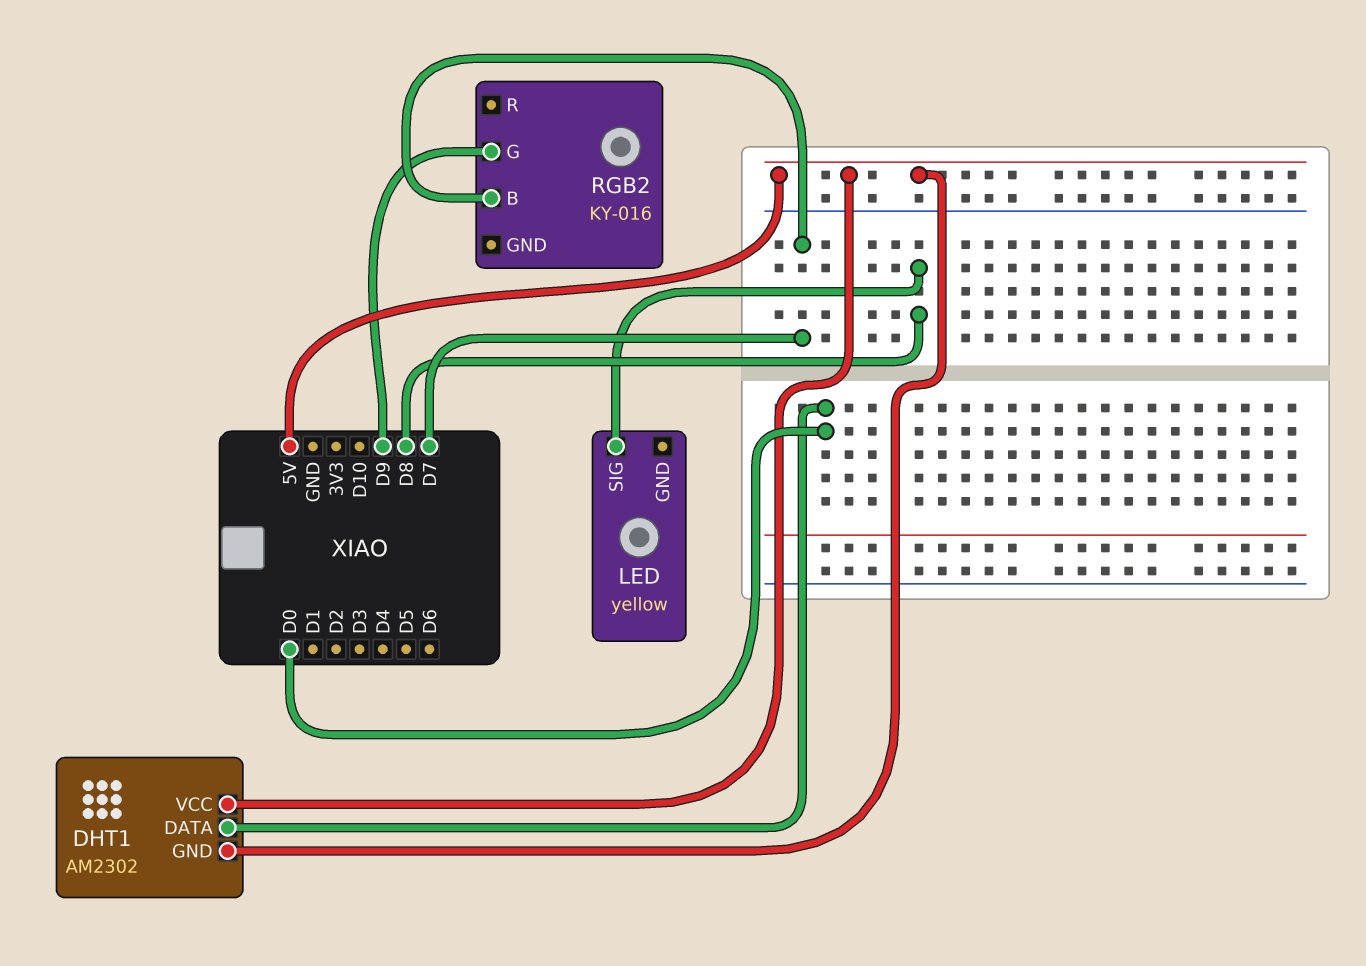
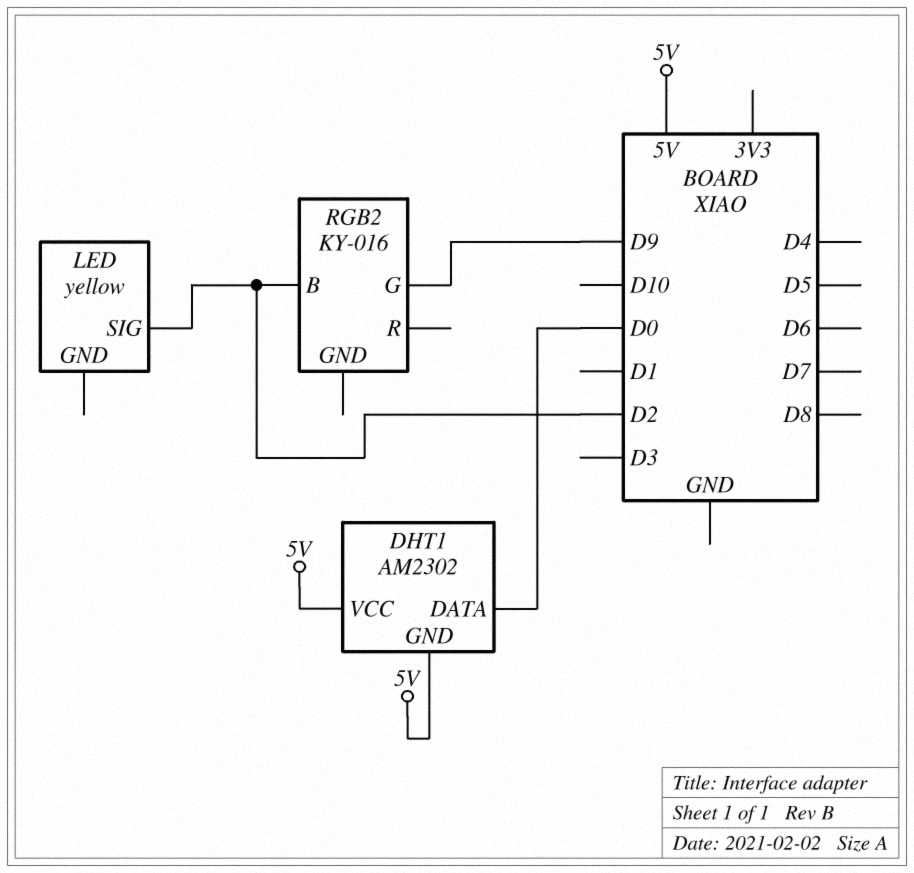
LED pin SIG: D8 -> D2
RGB2 pin B: D7 -> D2

